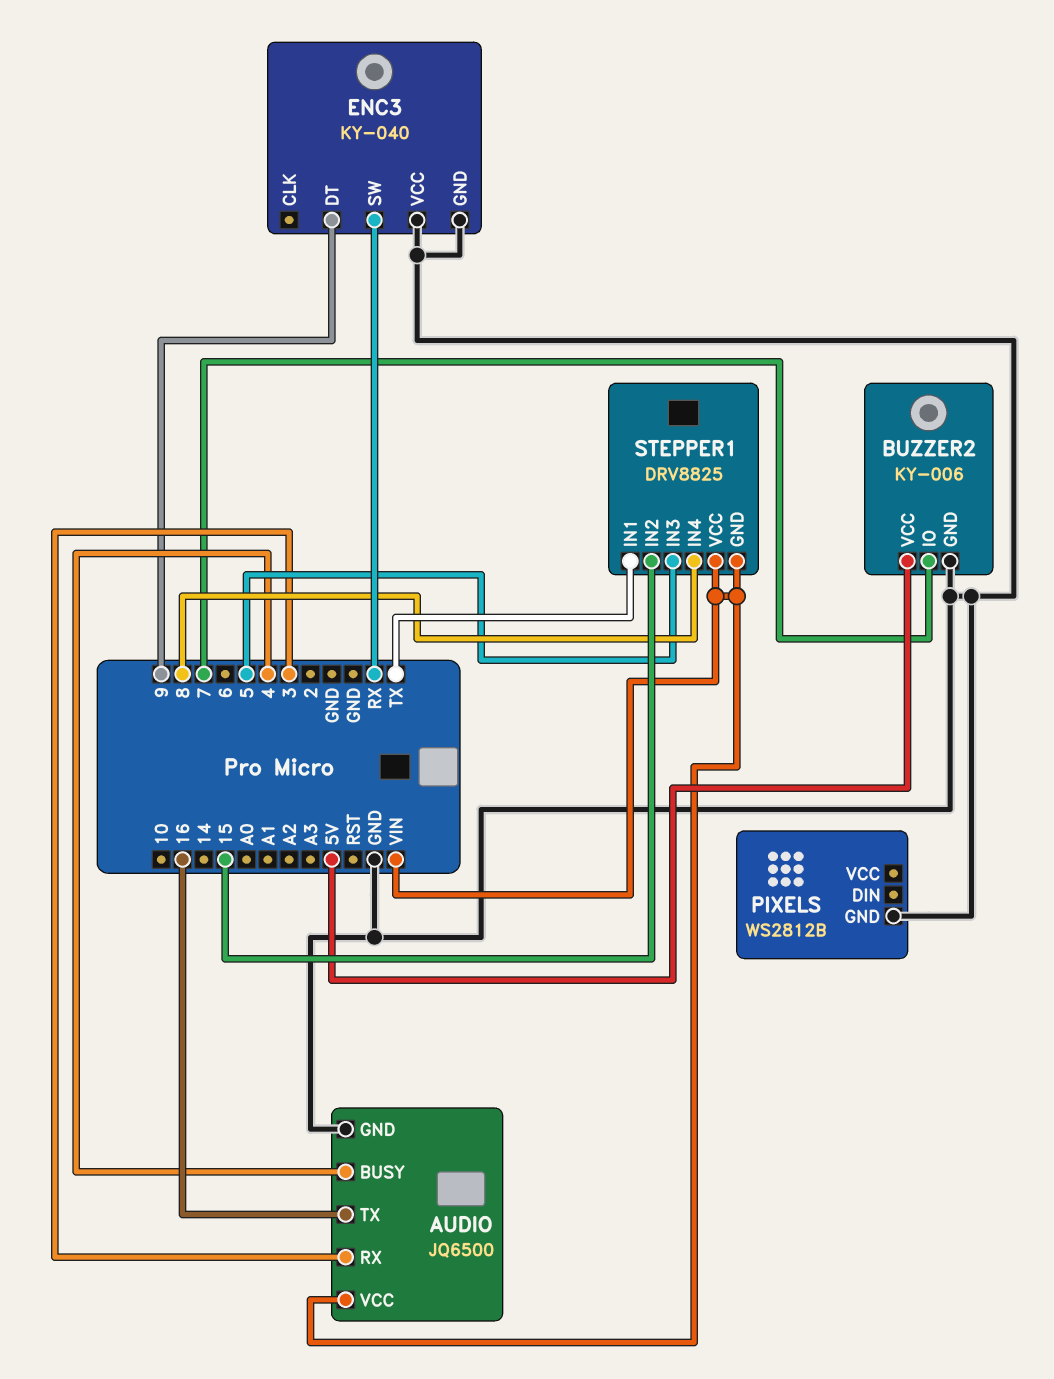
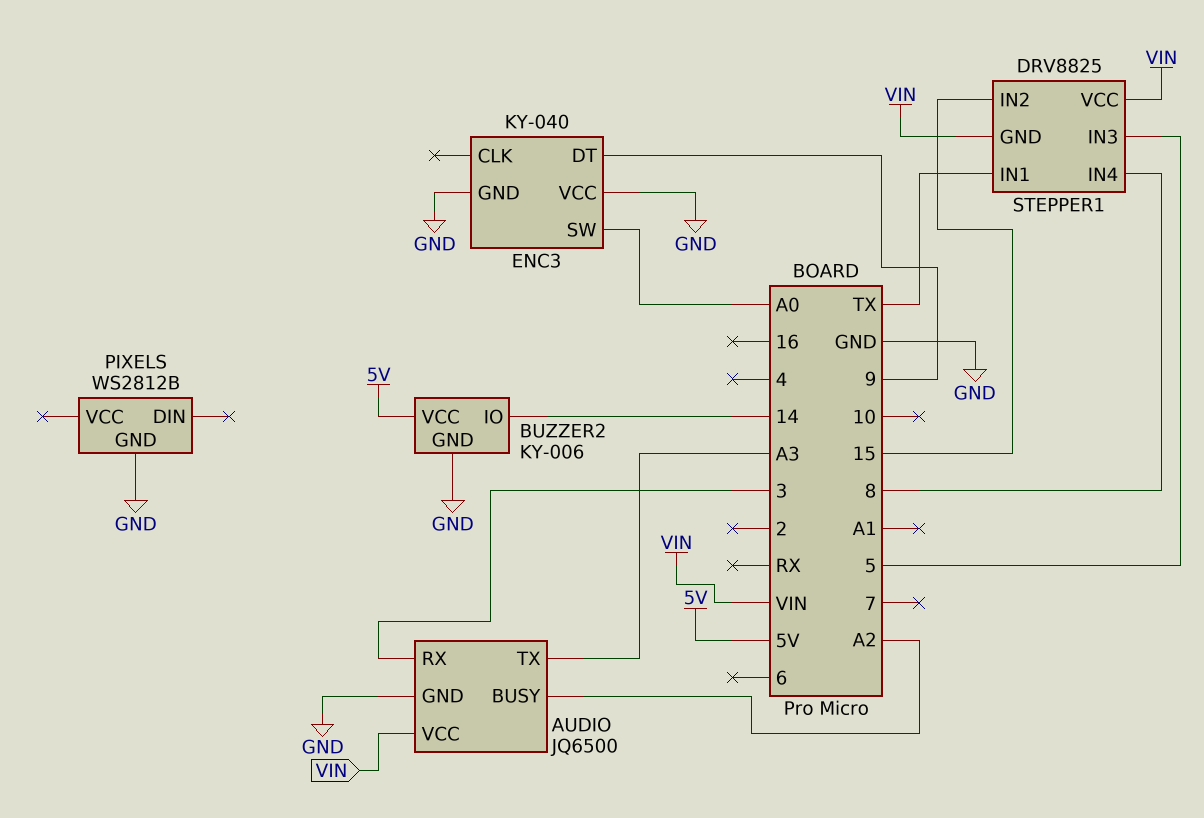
AUDIO pin BUSY: 4 -> A2
AUDIO pin TX: 16 -> A3
BUZZER2 pin IO: 7 -> 14
ENC3 pin SW: RX -> A0

